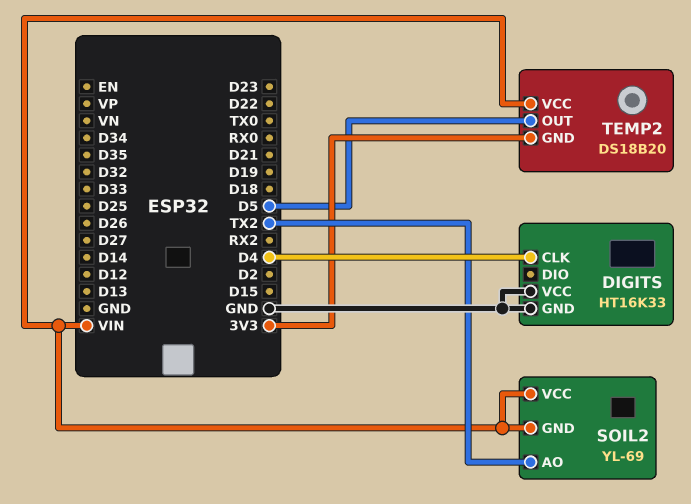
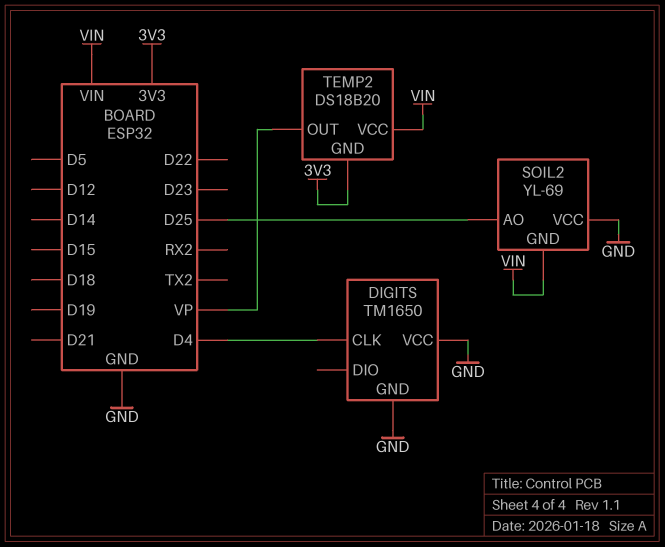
DIGITS: HT16K33 -> TM1650
SOIL2 pin AO: TX2 -> D25
SOIL2 pin VCC: VIN -> GND
TEMP2 pin OUT: D5 -> VP

